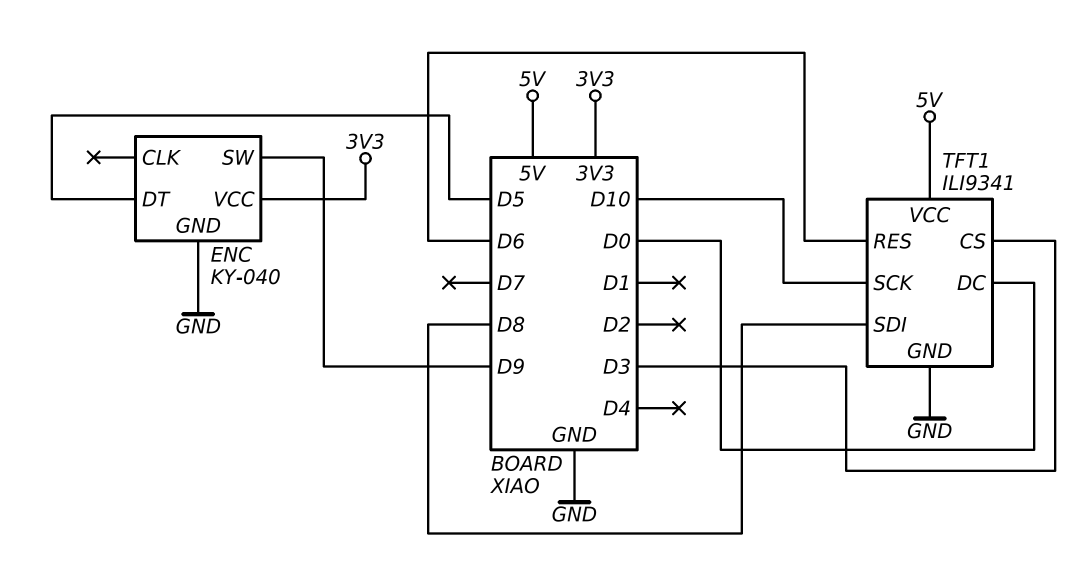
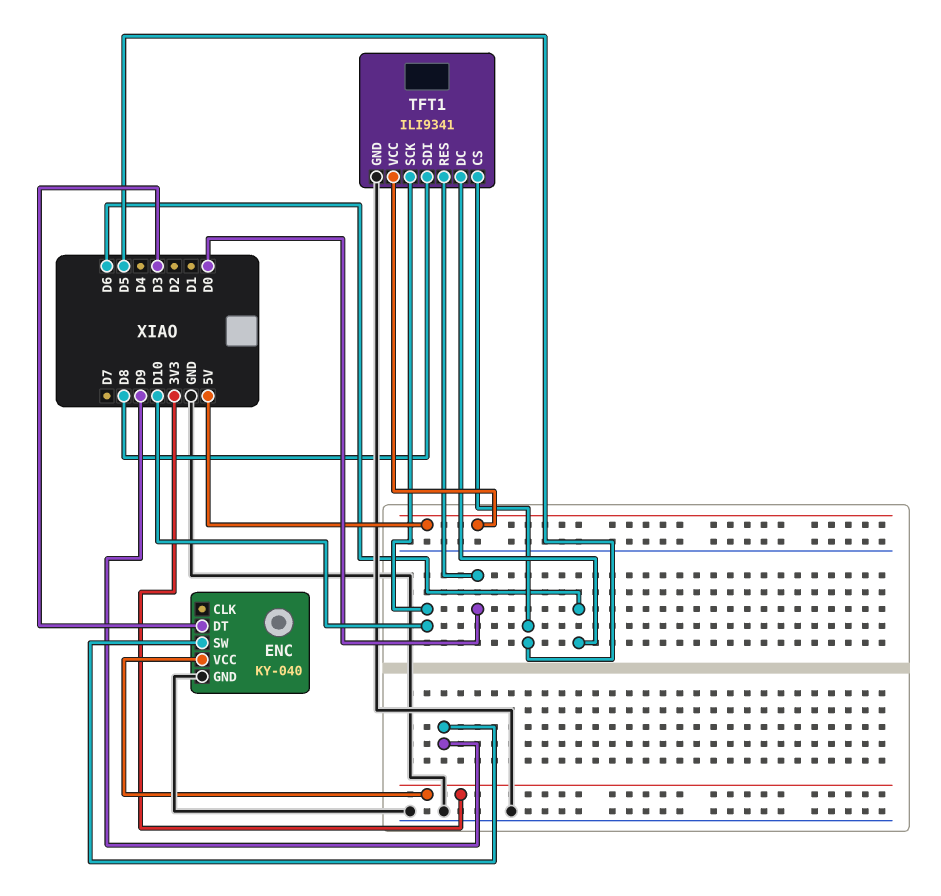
ENC pin DT: D5 -> D3
TFT1 pin CS: D3 -> D5
TFT1 pin DC: D0 -> D6
TFT1 pin RES: D6 -> D0

